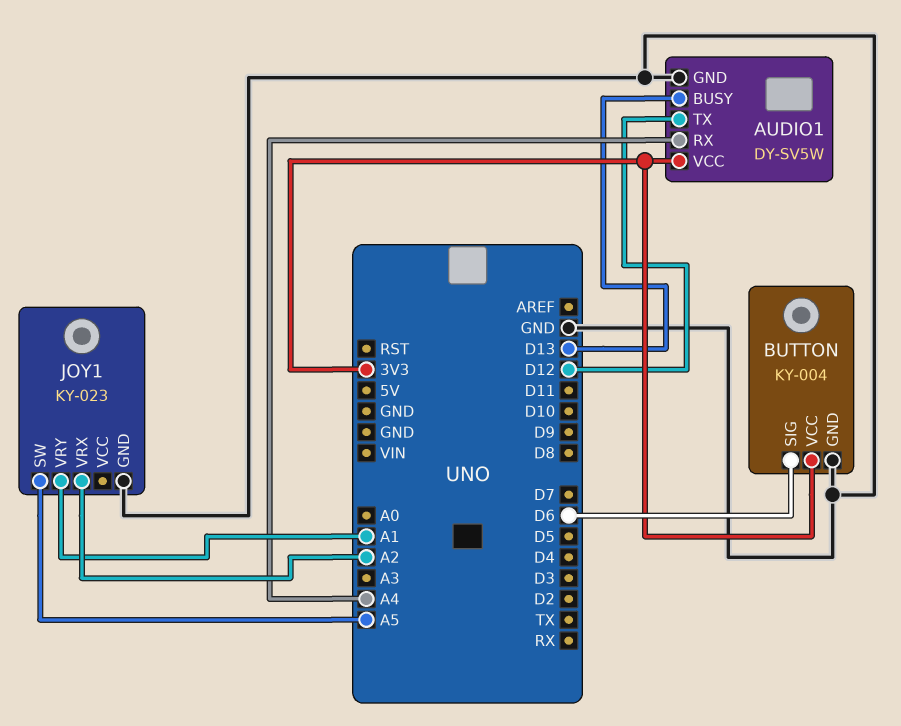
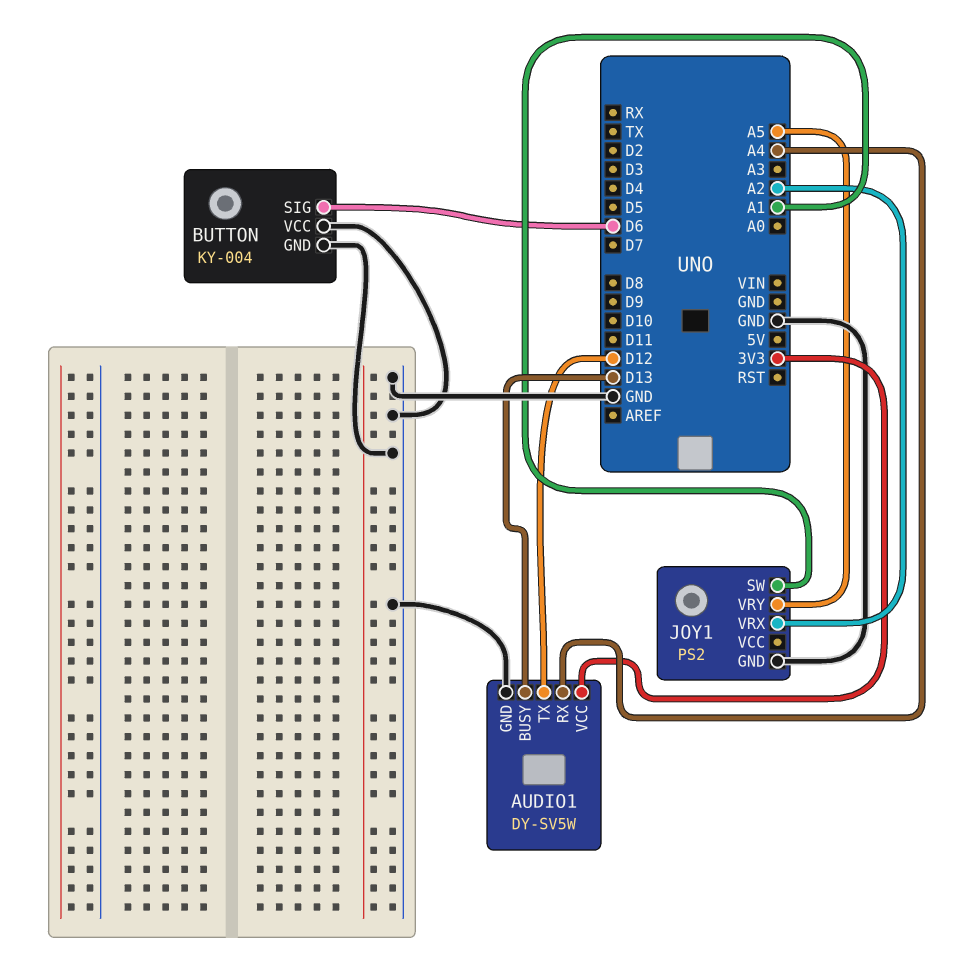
BUTTON pin VCC: 3V3 -> GND
JOY1: KY-023 -> PS2
JOY1 pin SW: A5 -> A1
JOY1 pin VRY: A1 -> A5

